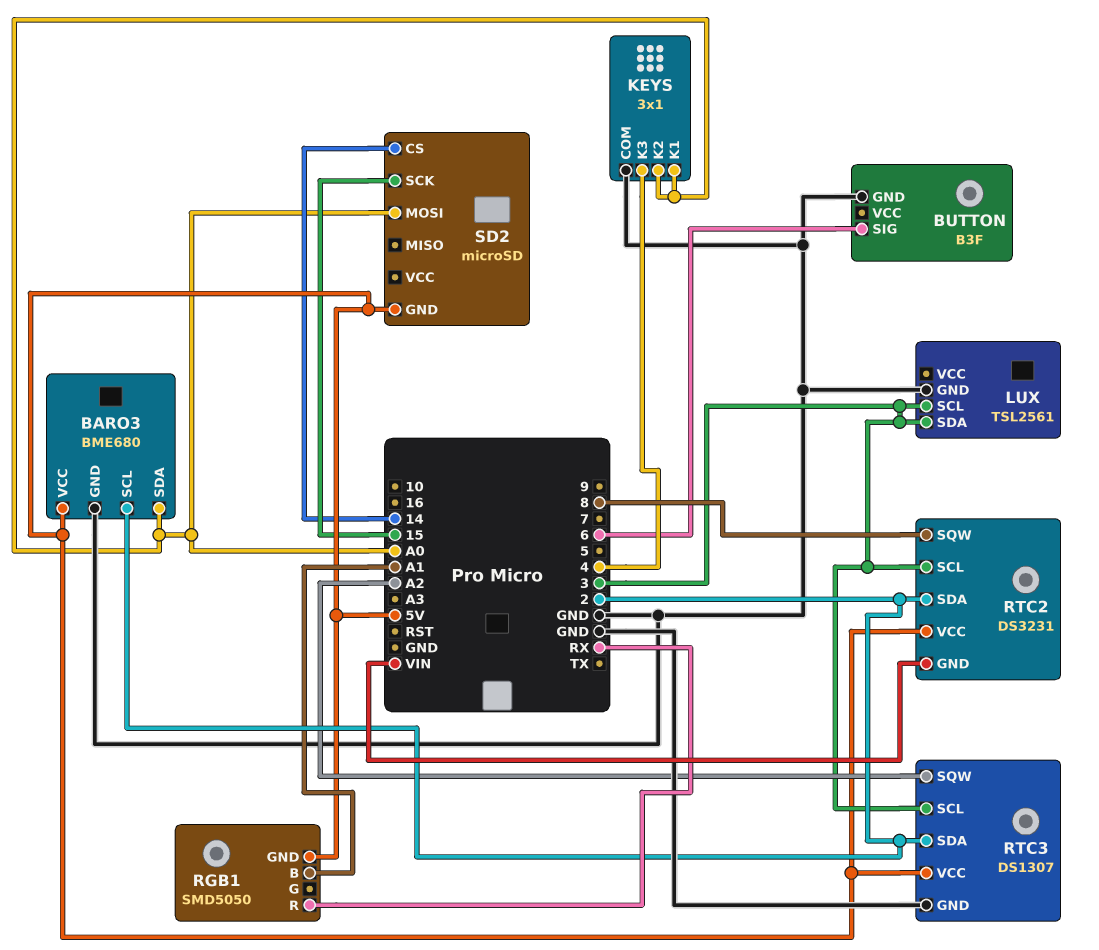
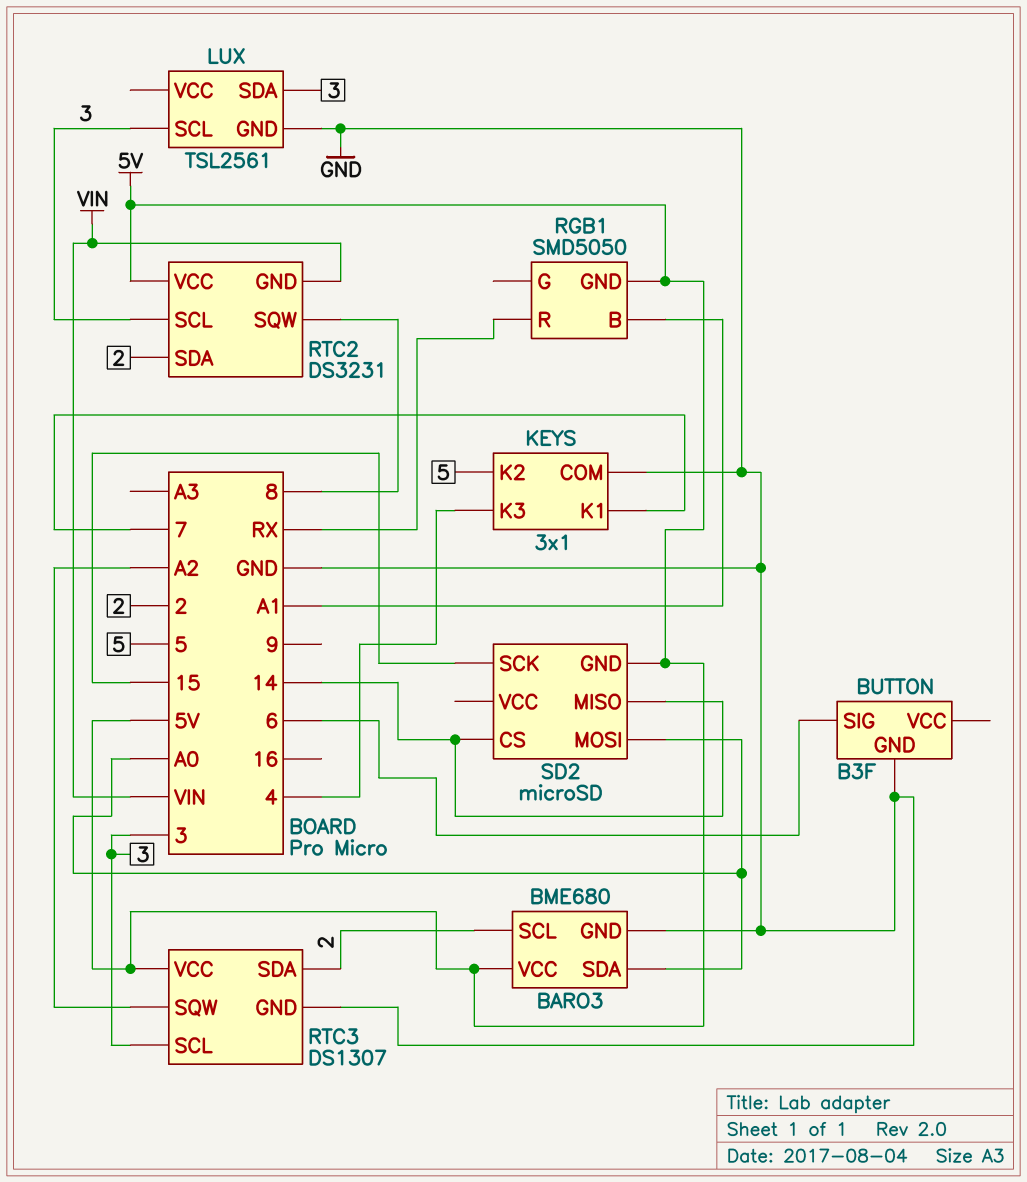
KEYS pin K1: A0 -> 7
KEYS pin K2: A0 -> 5
SD2 pin MISO: none -> 14

